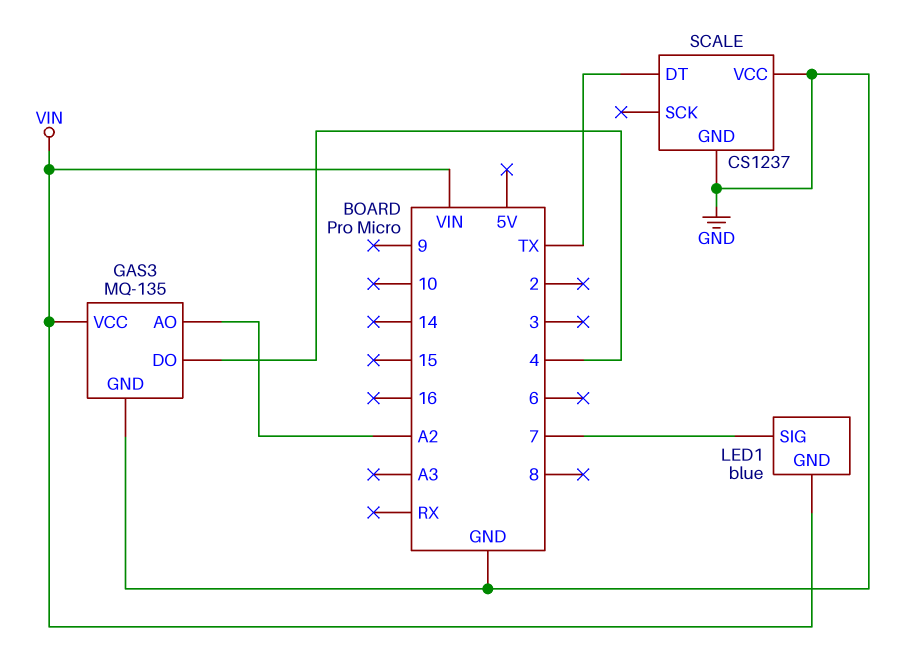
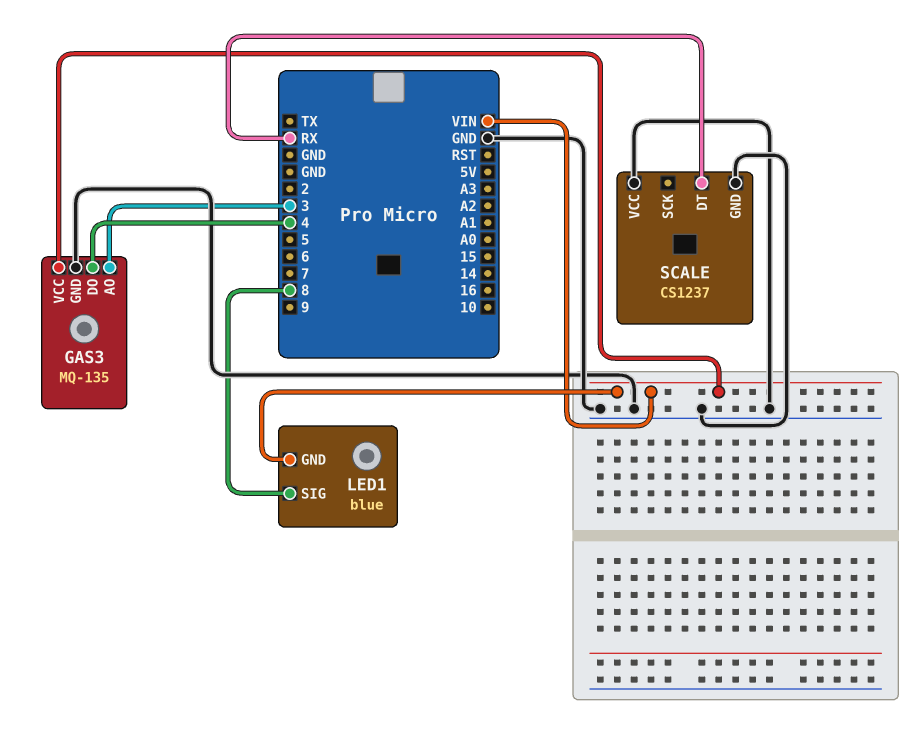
GAS3 pin AO: A2 -> 3
LED1 pin SIG: 7 -> 8
SCALE pin DT: TX -> RX

